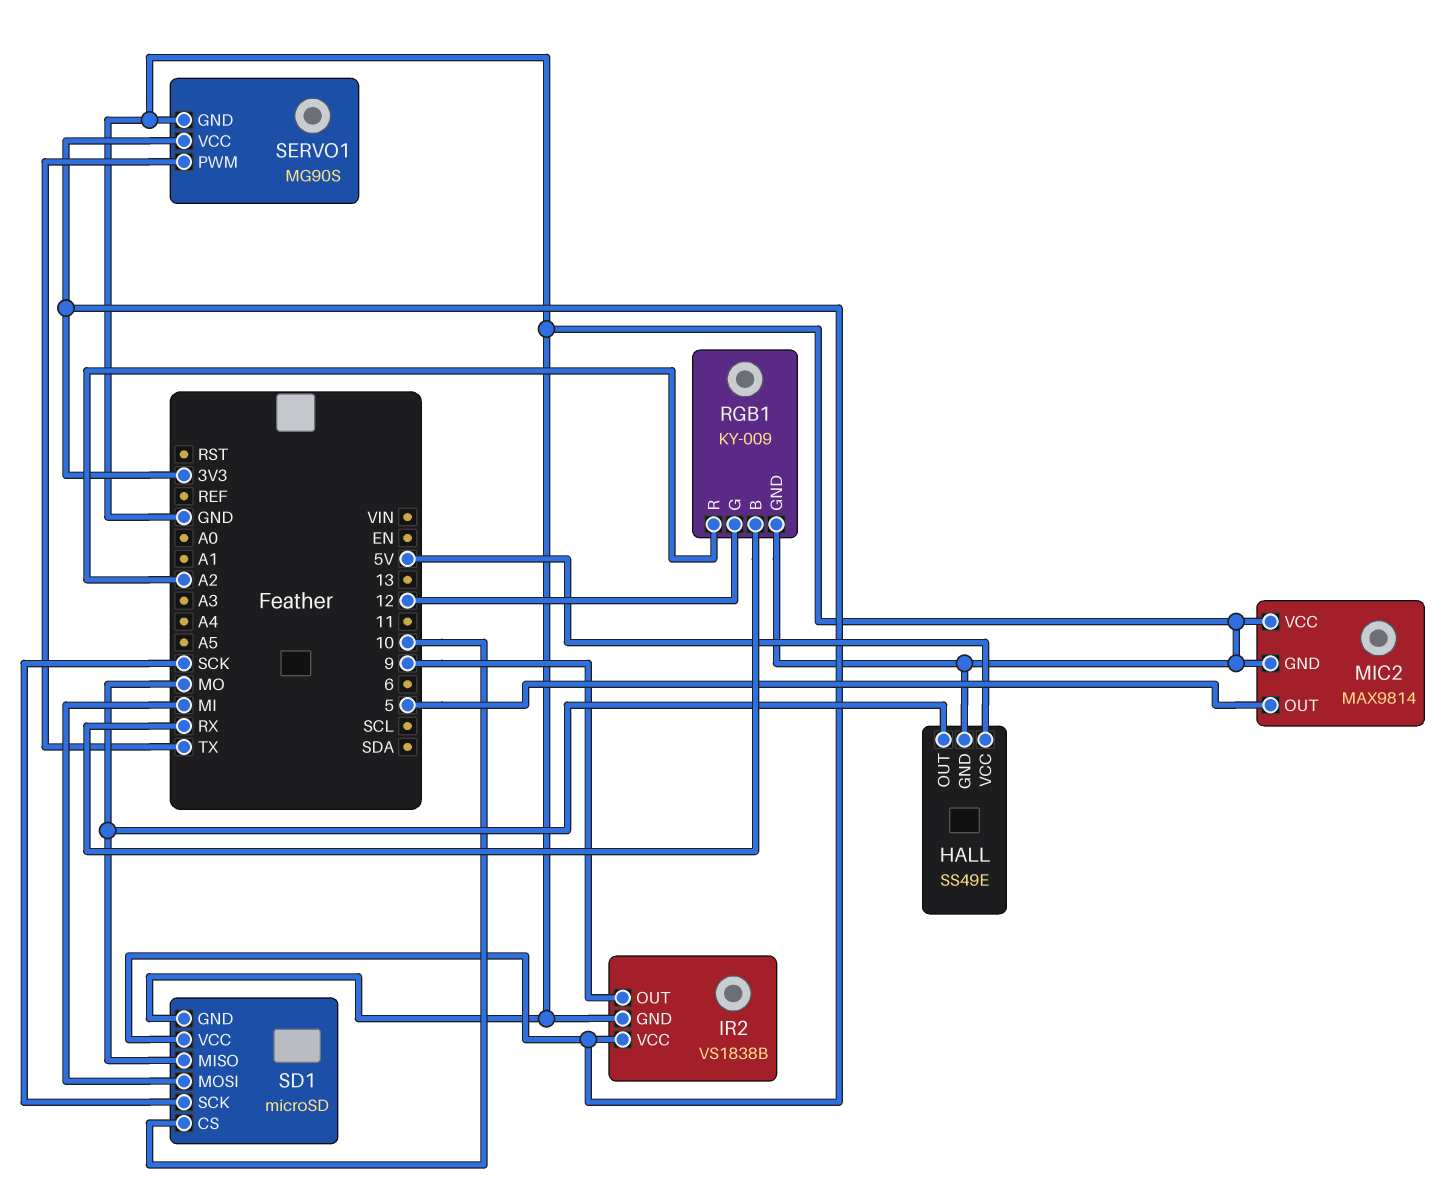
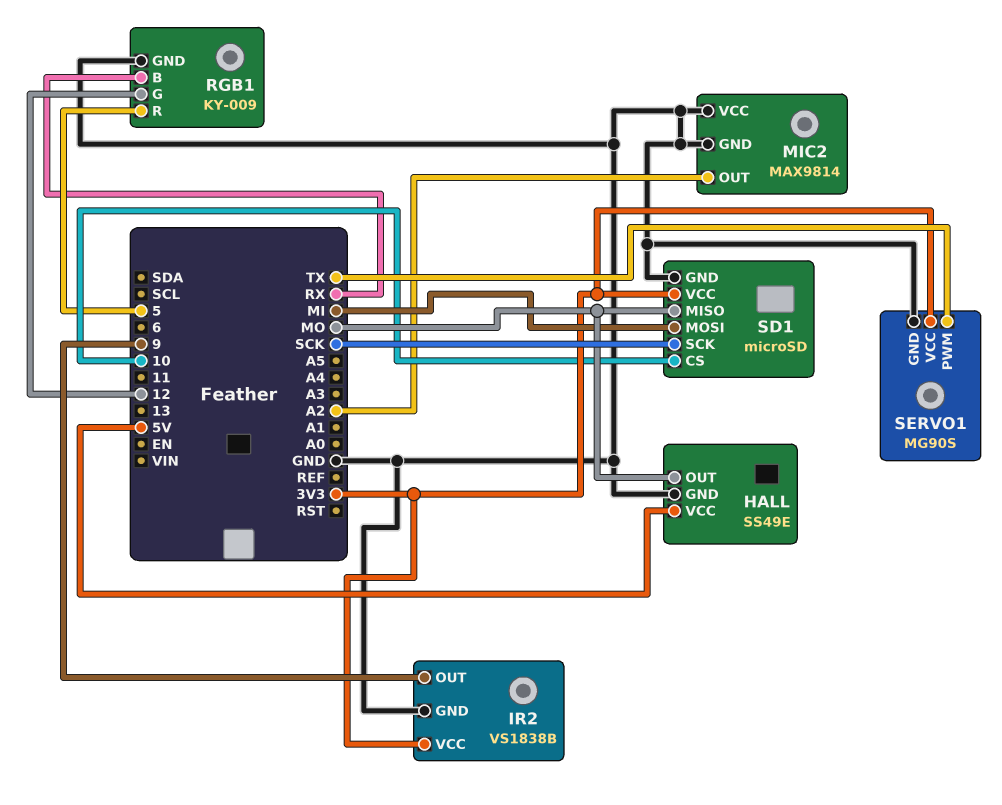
MIC2 pin OUT: 5 -> A2
RGB1 pin R: A2 -> 5

